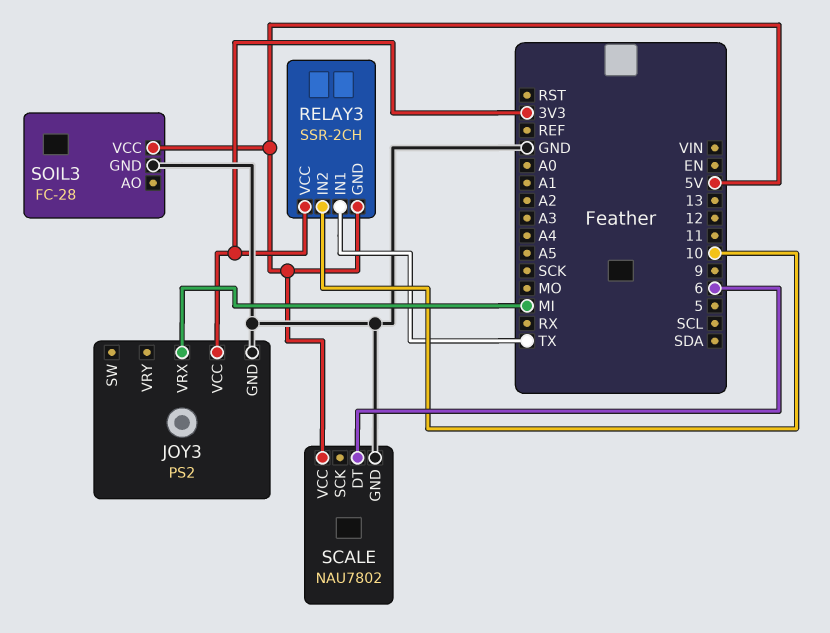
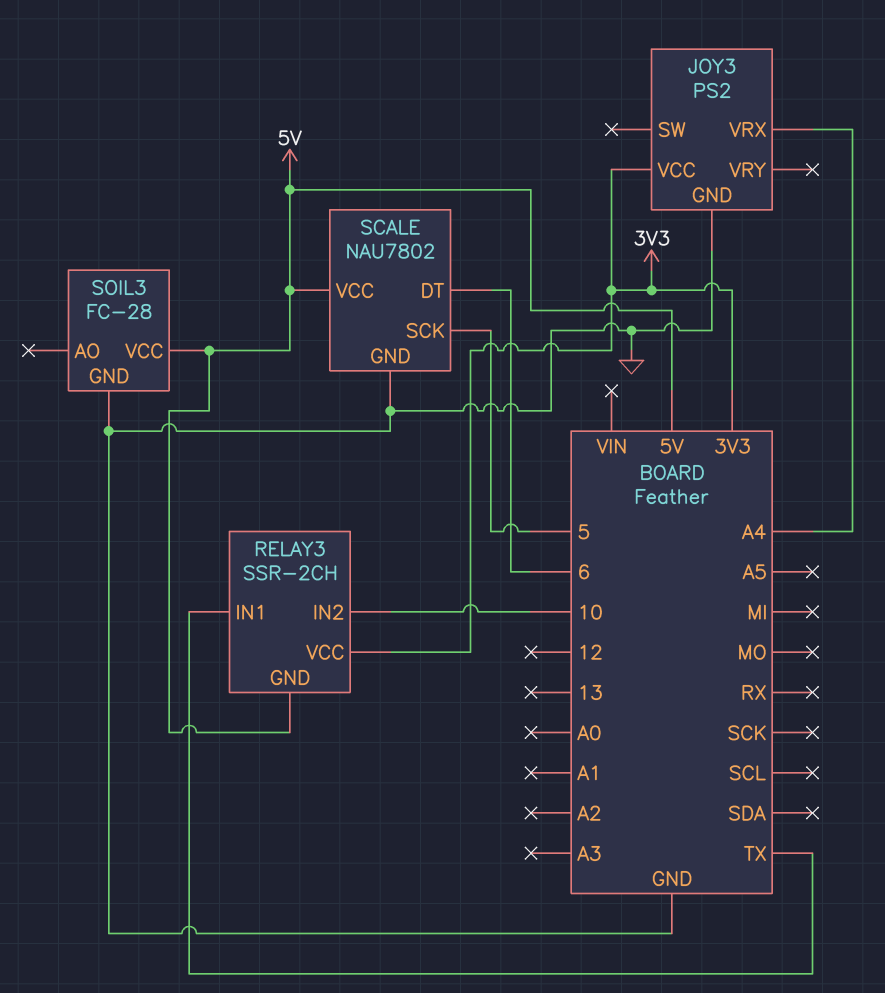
JOY3 pin VRX: MI -> A4
SCALE pin SCK: none -> 5

